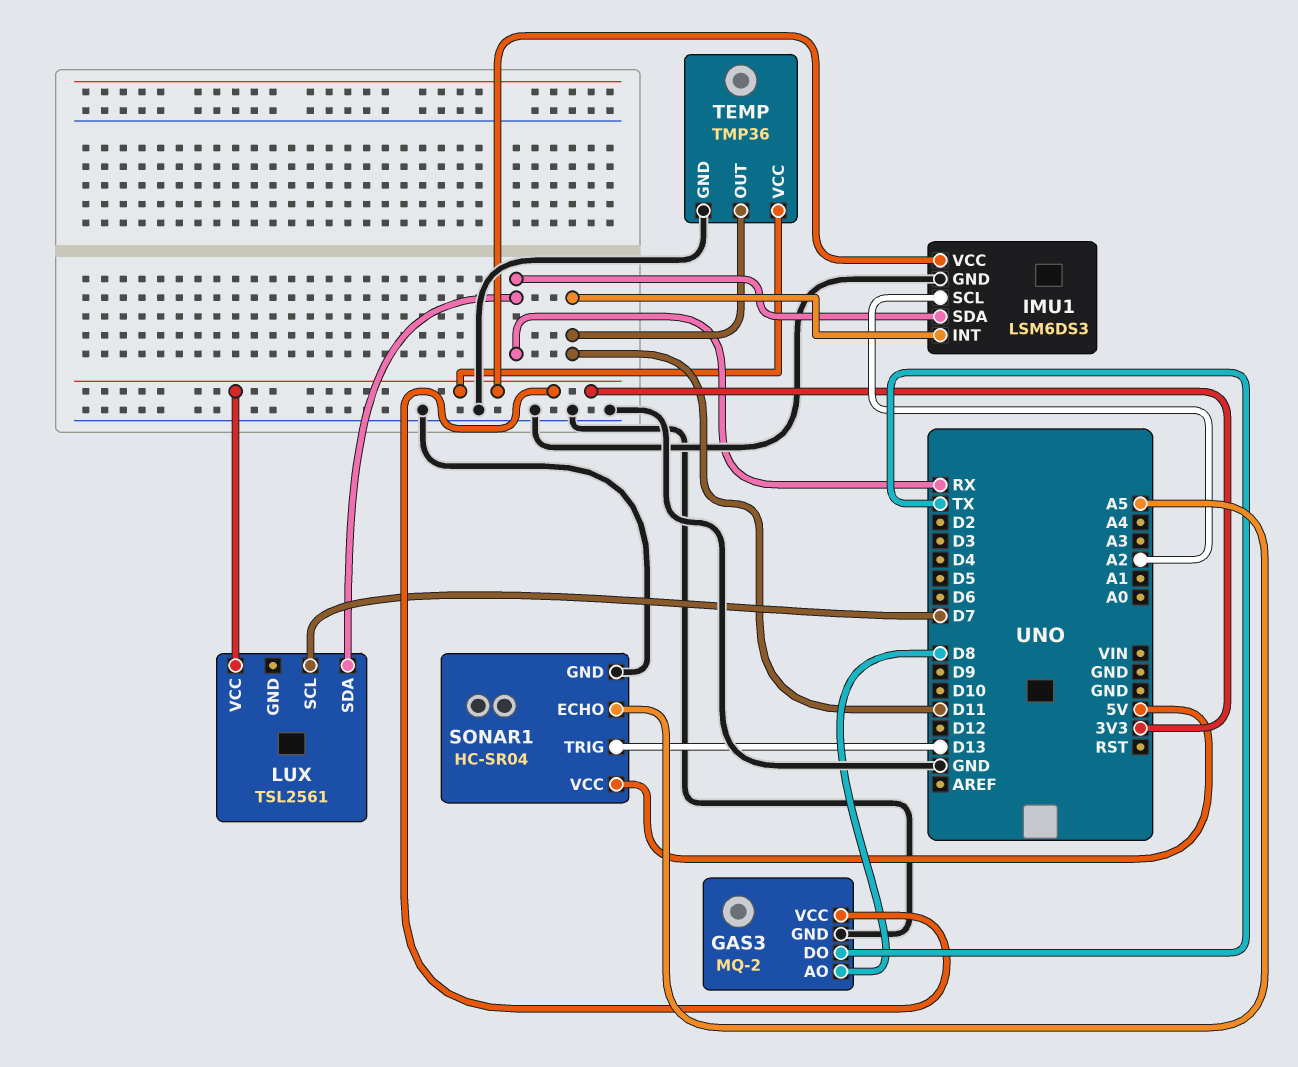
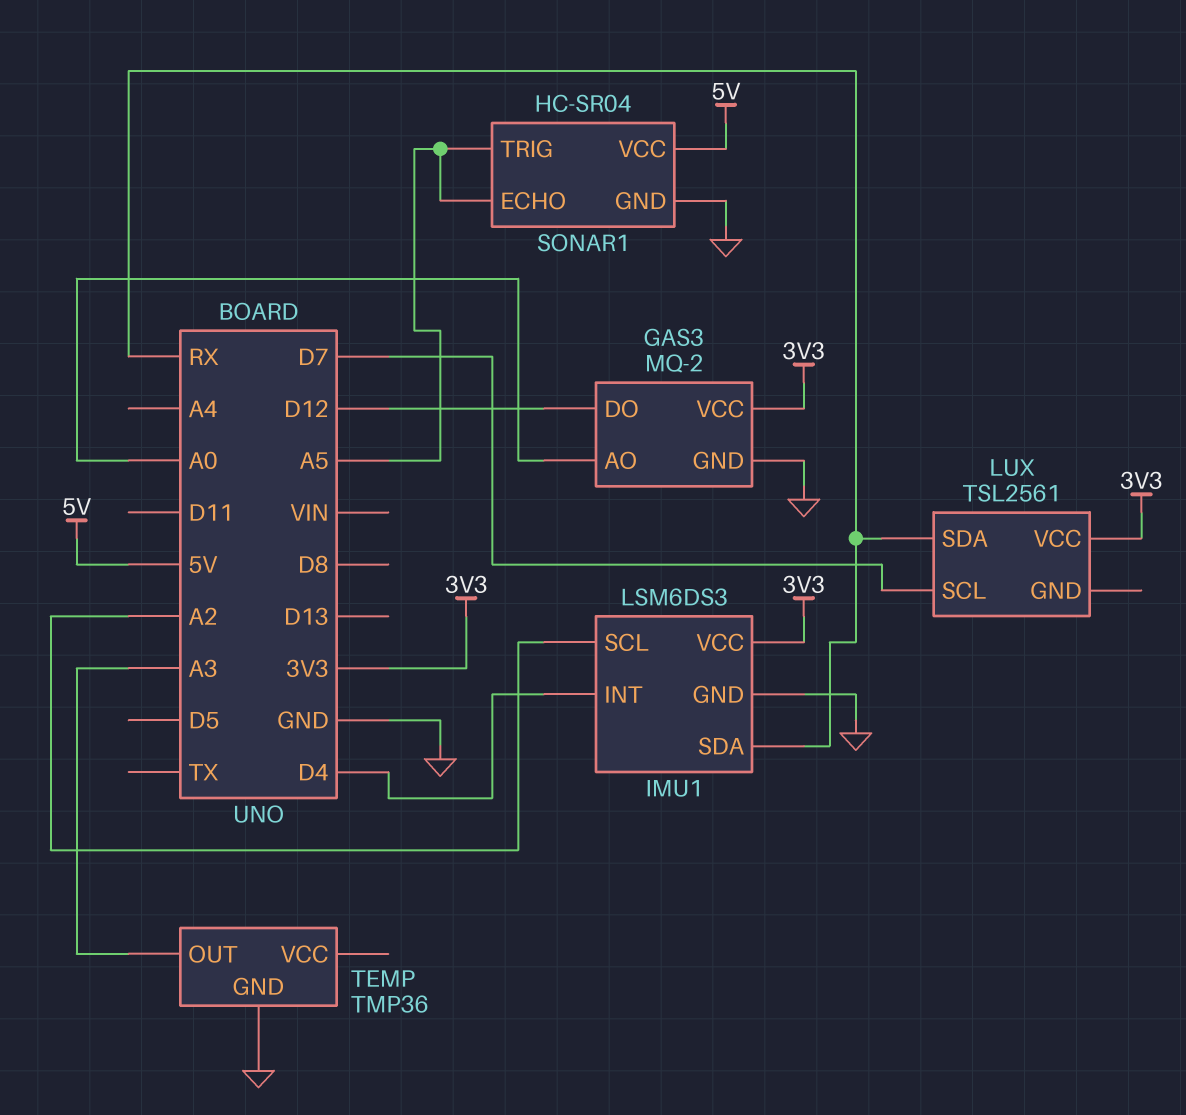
GAS3 pin AO: D8 -> A0
GAS3 pin DO: TX -> D12
IMU1 pin INT: D11 -> D4
SONAR1 pin TRIG: D13 -> A5
TEMP pin OUT: D11 -> A3
TEMP pin VCC: 3V3 -> none

